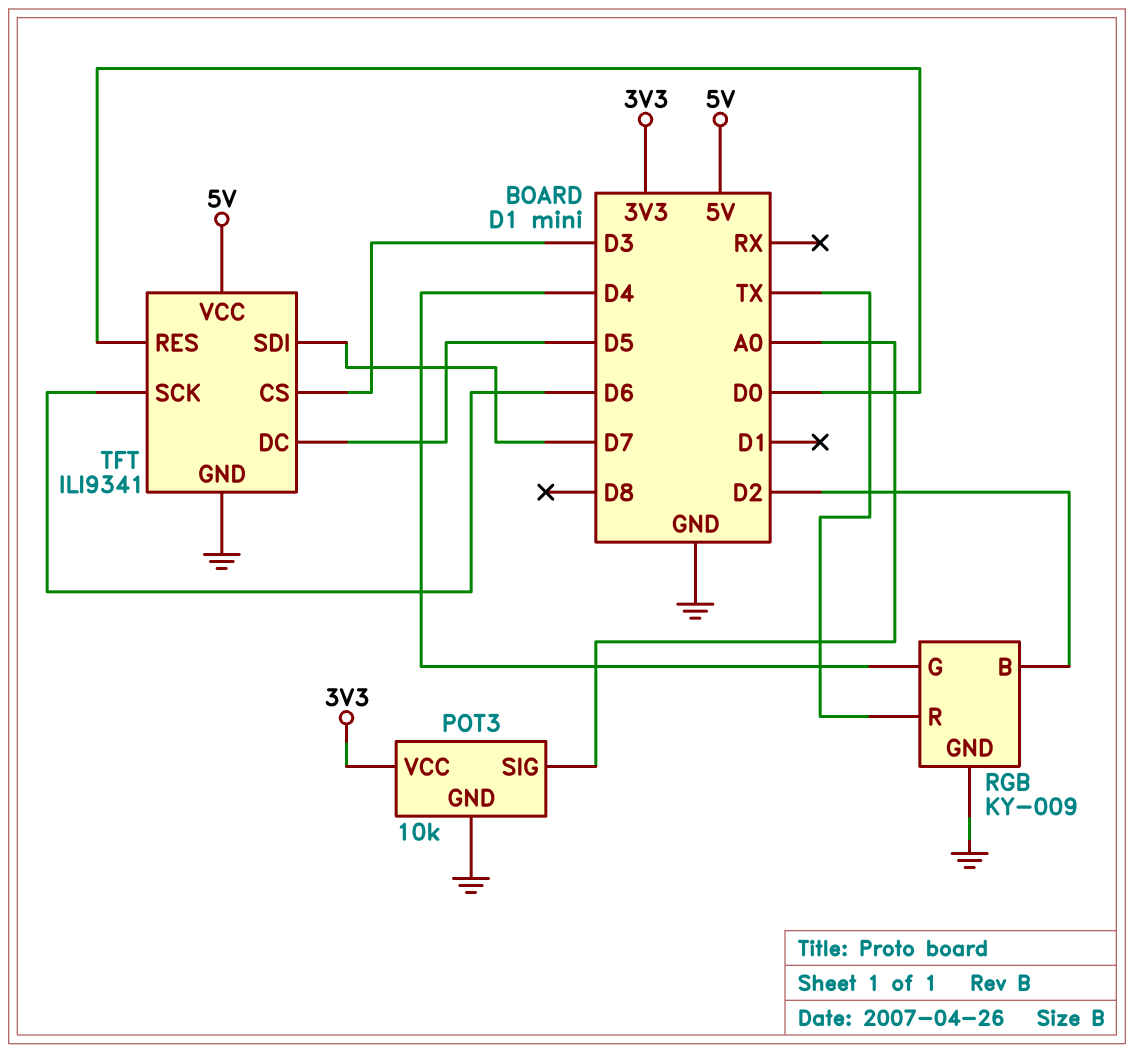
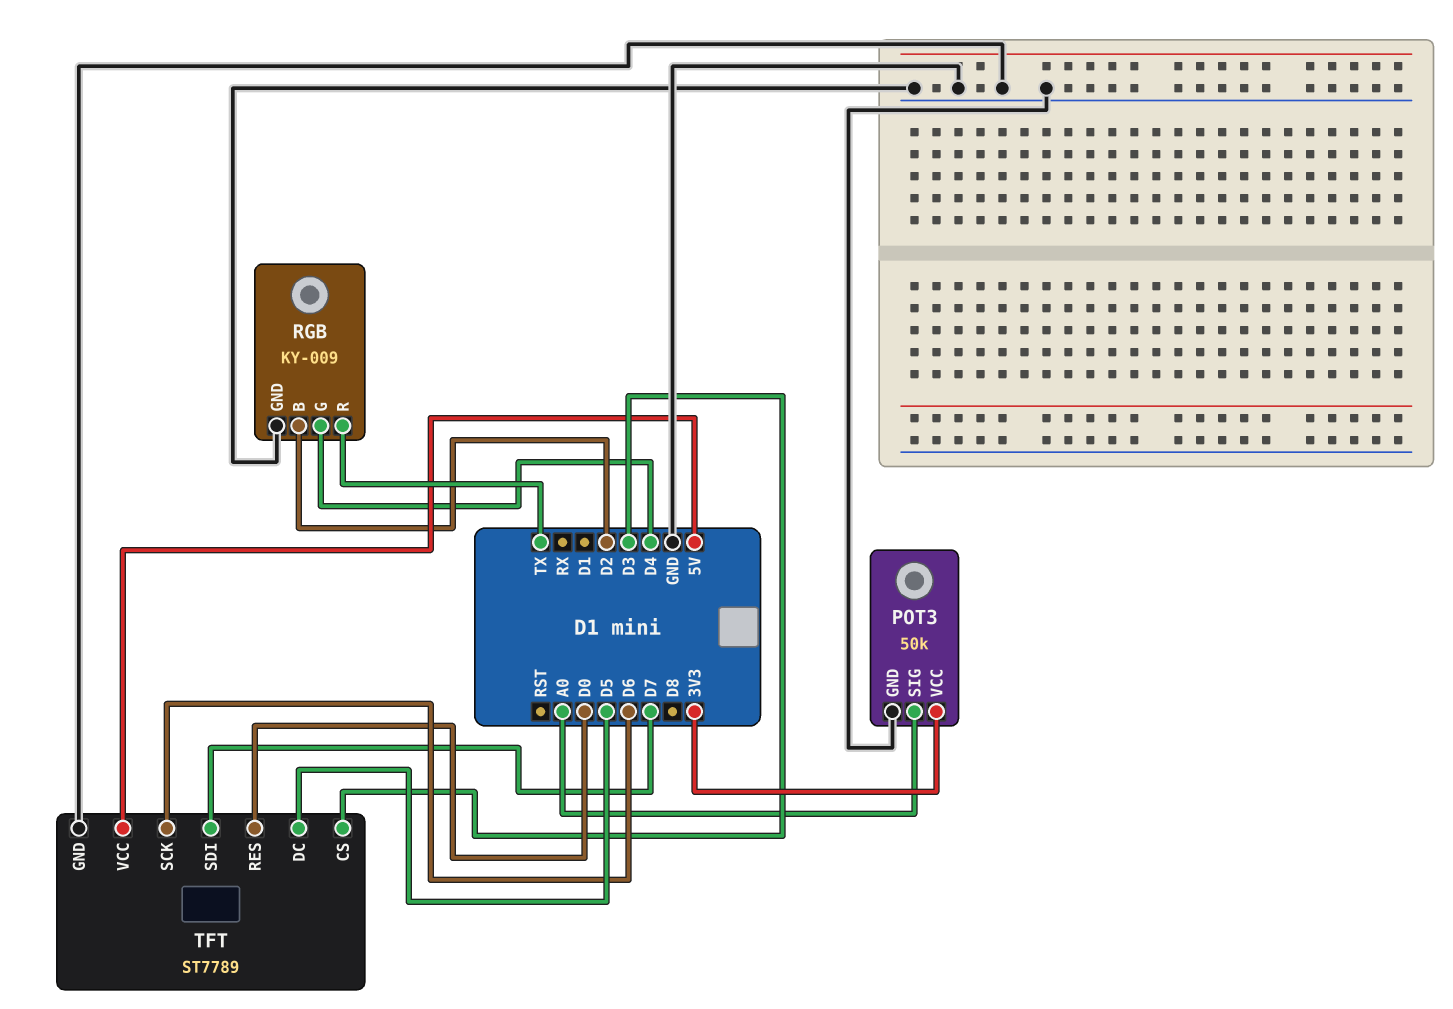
POT3: 10k -> 50k
TFT: ILI9341 -> ST7789

